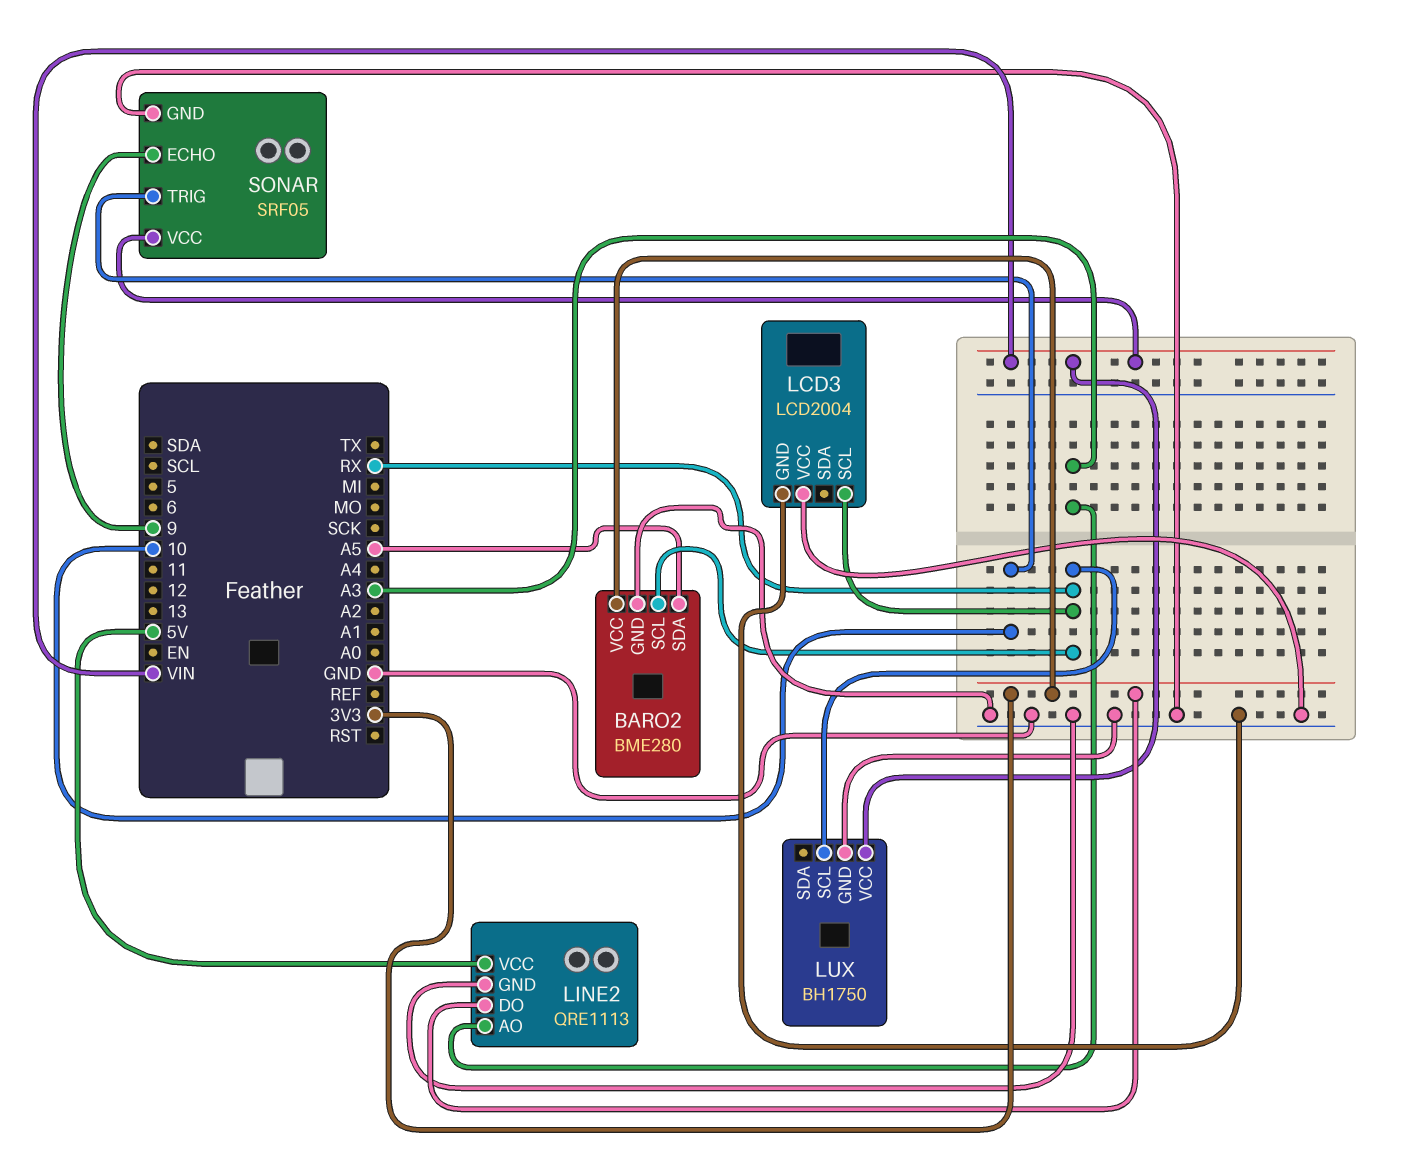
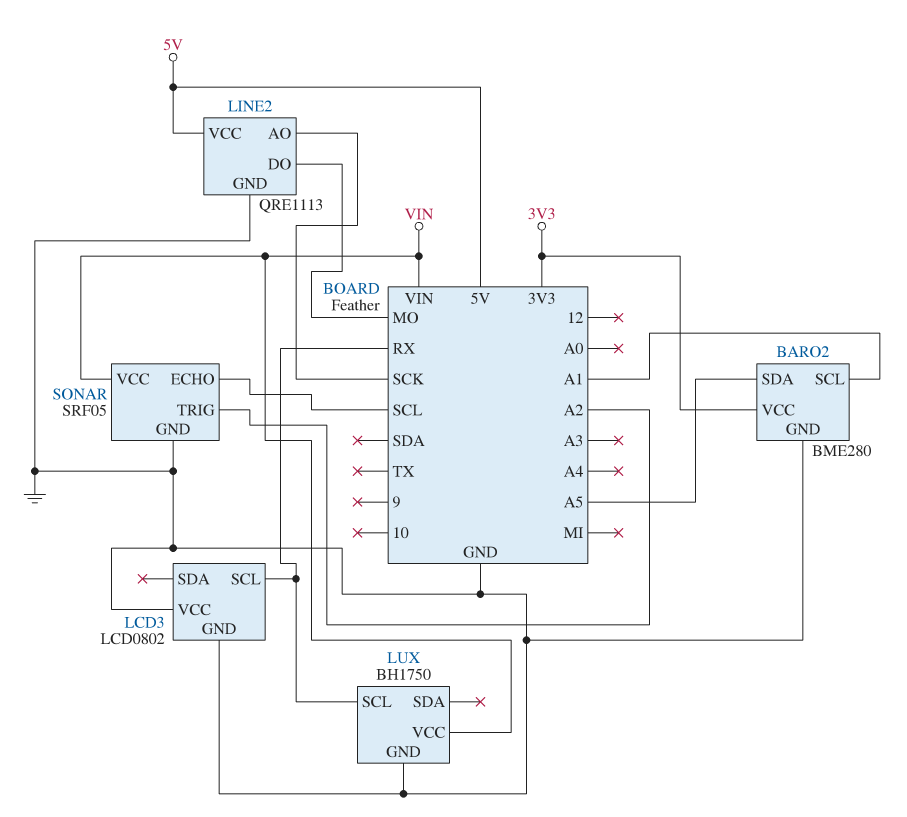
BARO2 pin SCL: RX -> A1
LCD3: LCD2004 -> LCD0802
LINE2 pin AO: A3 -> SCK
LINE2 pin DO: 3V3 -> MO
SONAR pin ECHO: 9 -> SCL
SONAR pin TRIG: 10 -> A2

